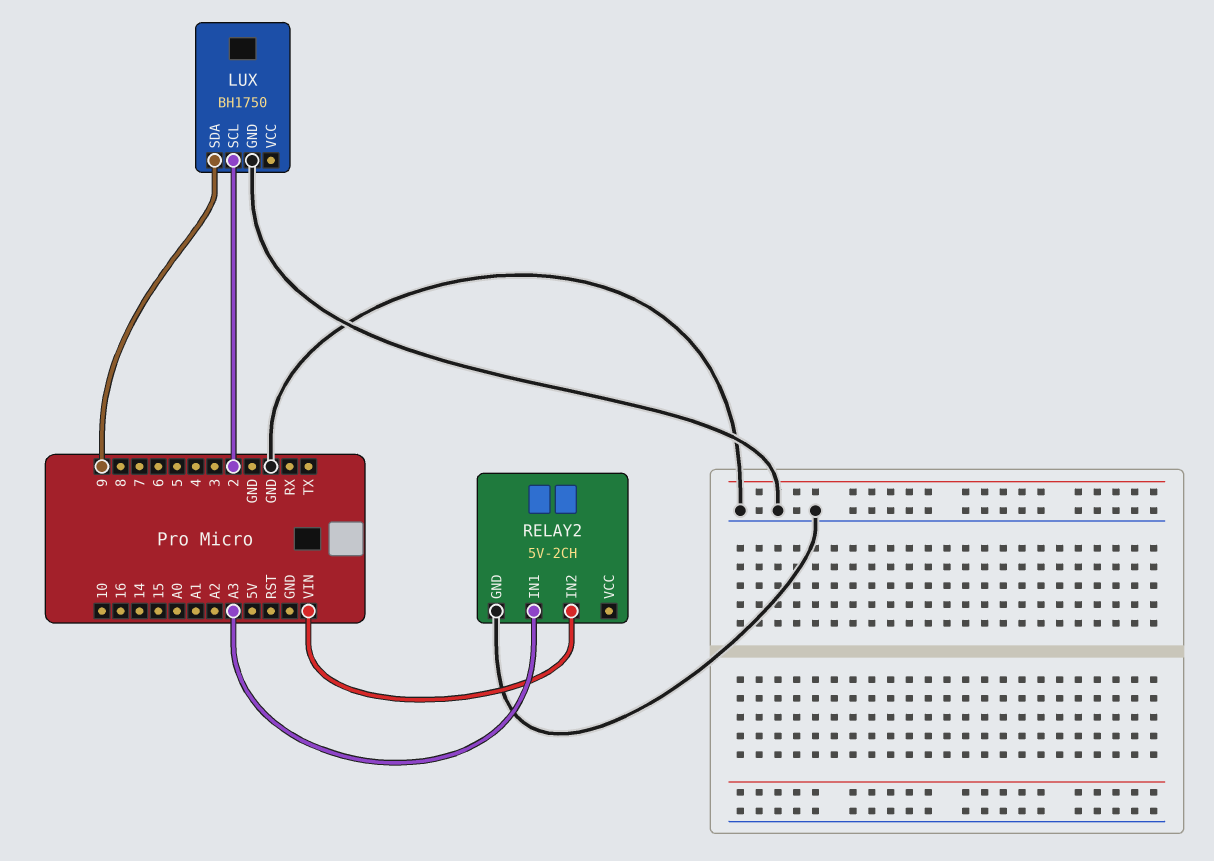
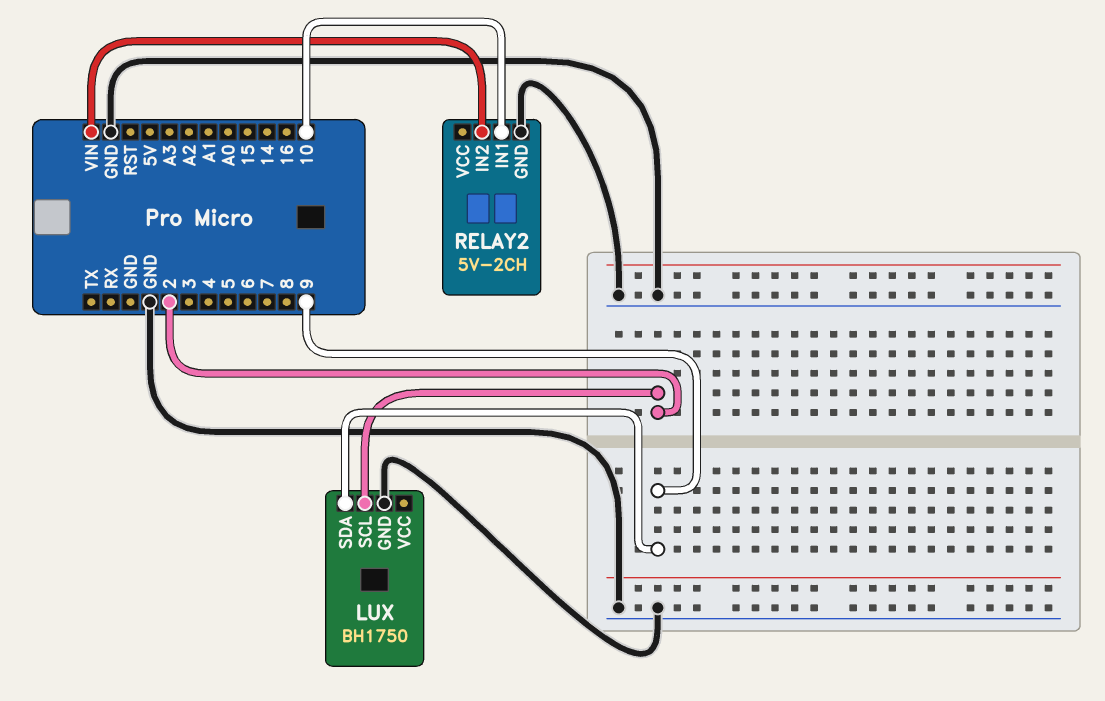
RELAY2 pin IN1: A3 -> 10

